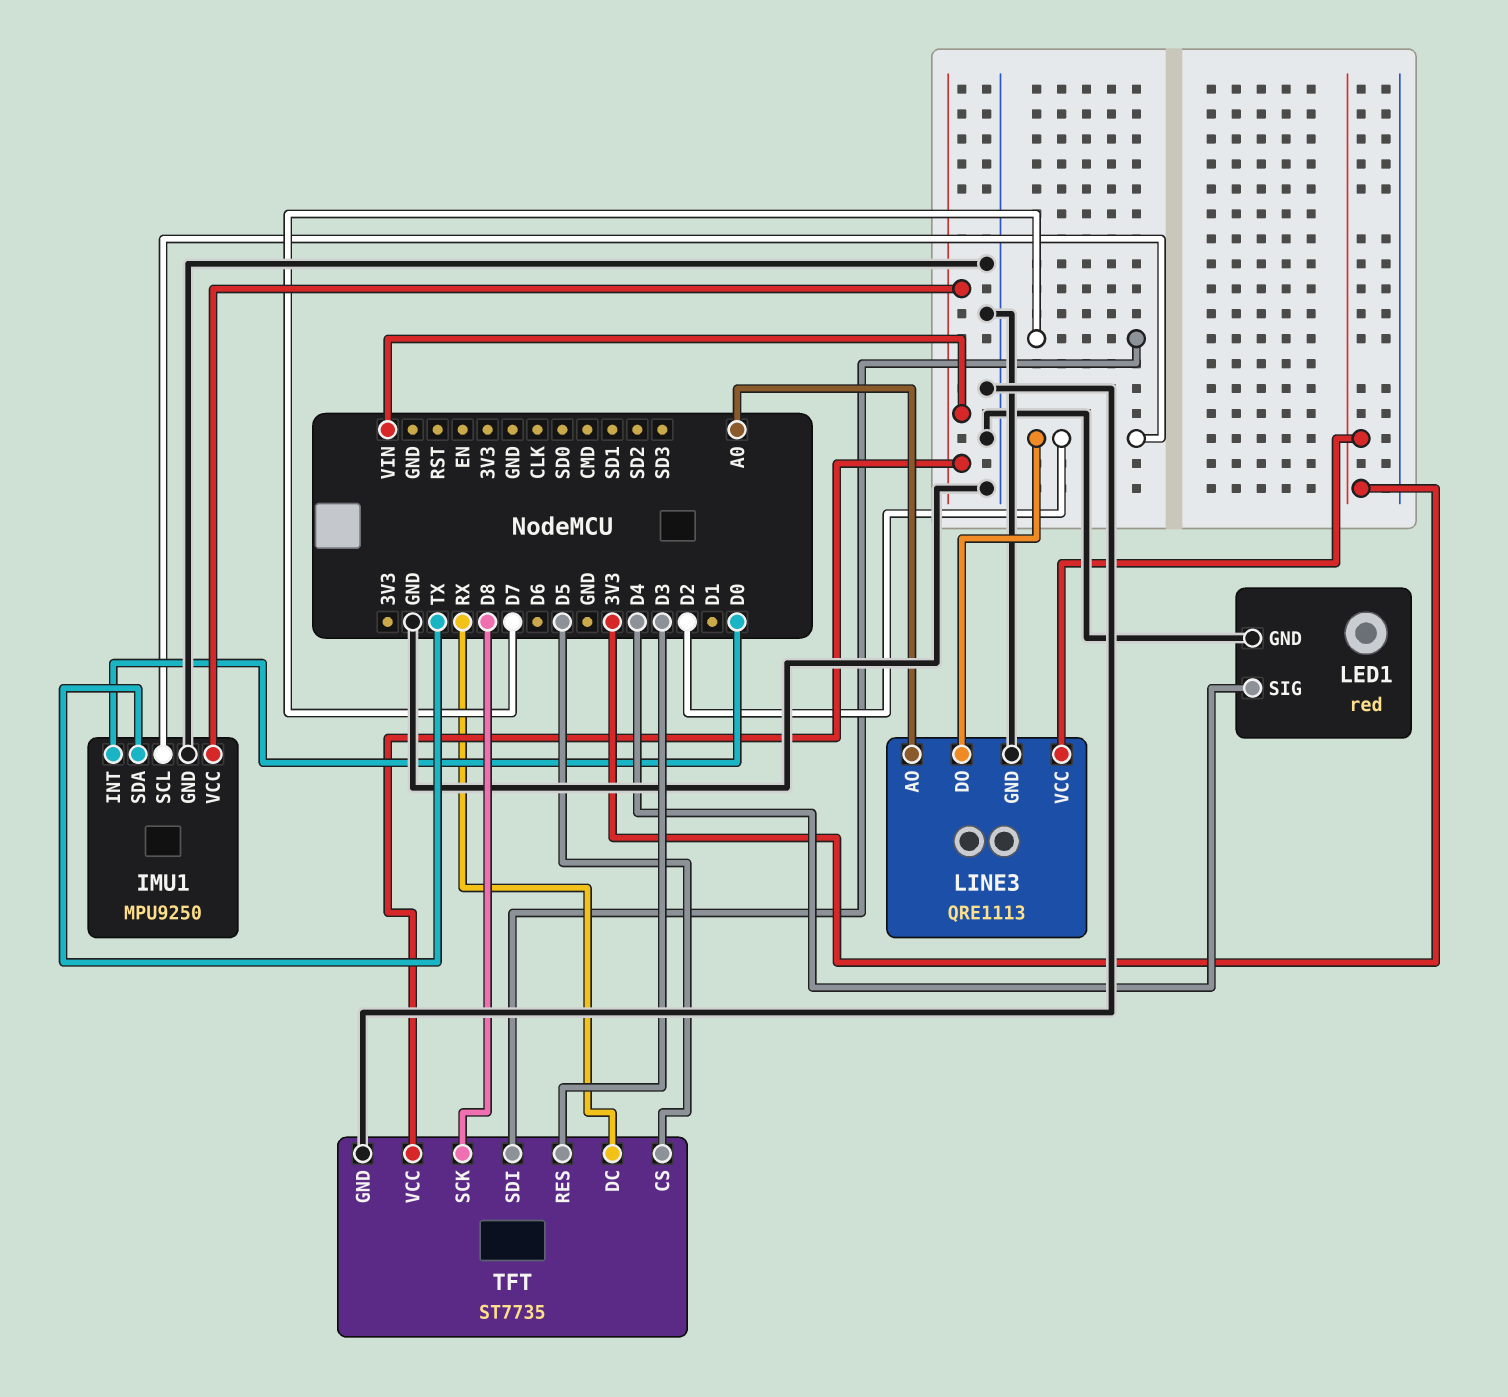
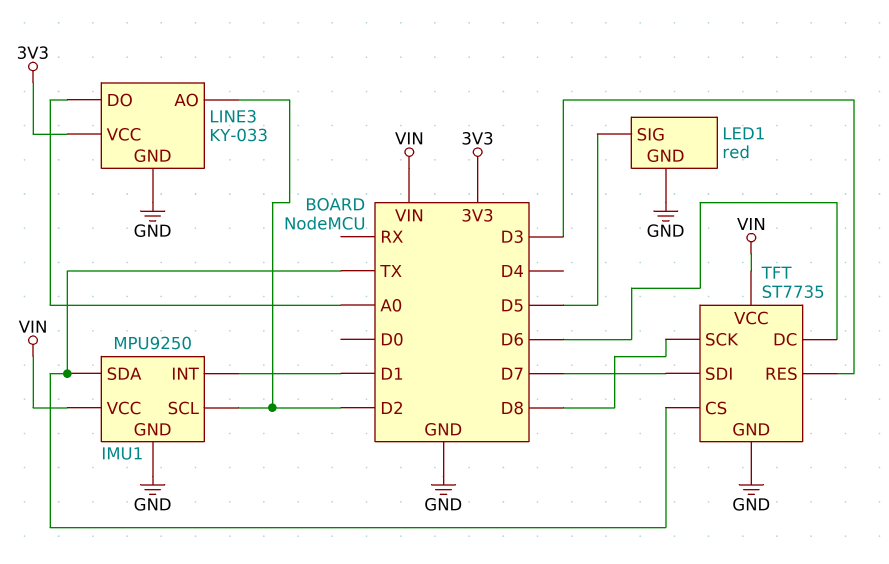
IMU1 pin INT: D0 -> D1
LED1 pin SIG: D4 -> D5
LINE3: QRE1113 -> KY-033
LINE3 pin AO: A0 -> D2
LINE3 pin DO: D2 -> A0
TFT pin CS: D5 -> TX
TFT pin DC: RX -> D6

